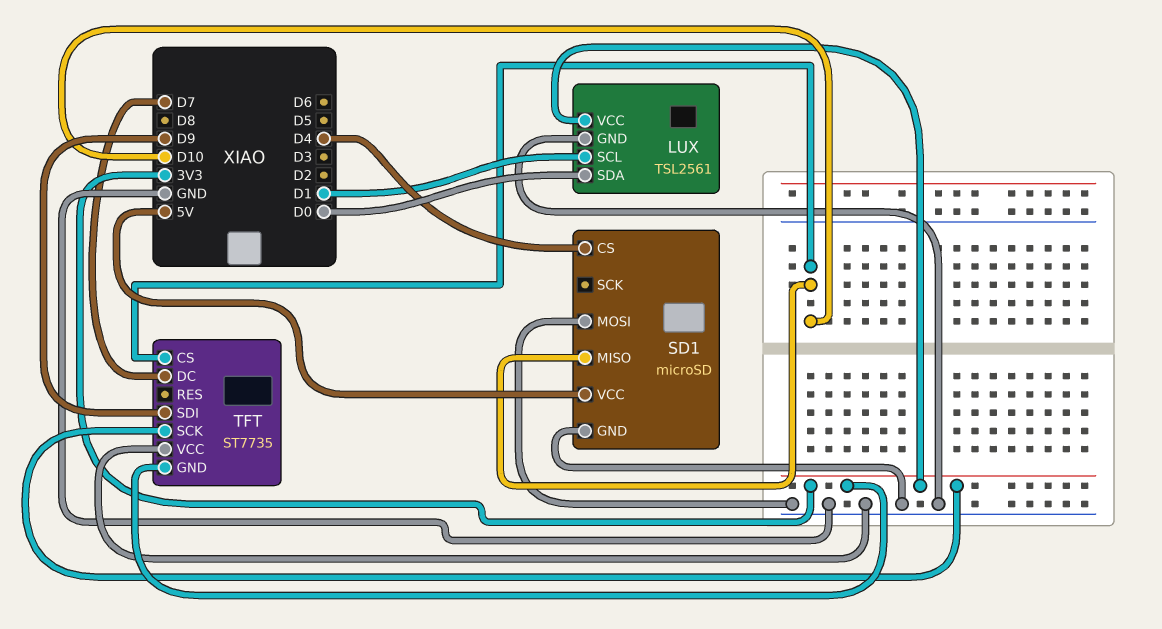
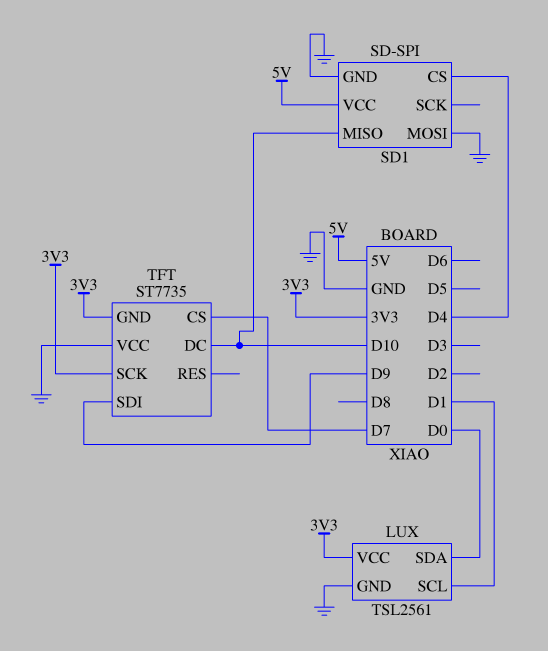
SD1: microSD -> SD-SPI
TFT pin CS: D10 -> D7
TFT pin DC: D7 -> D10

